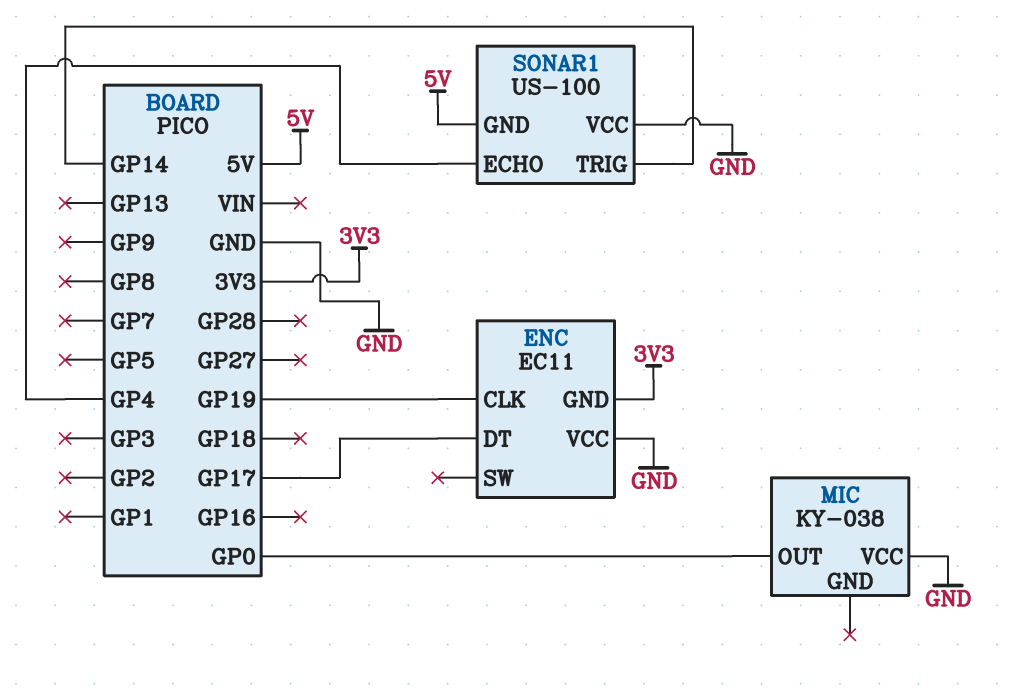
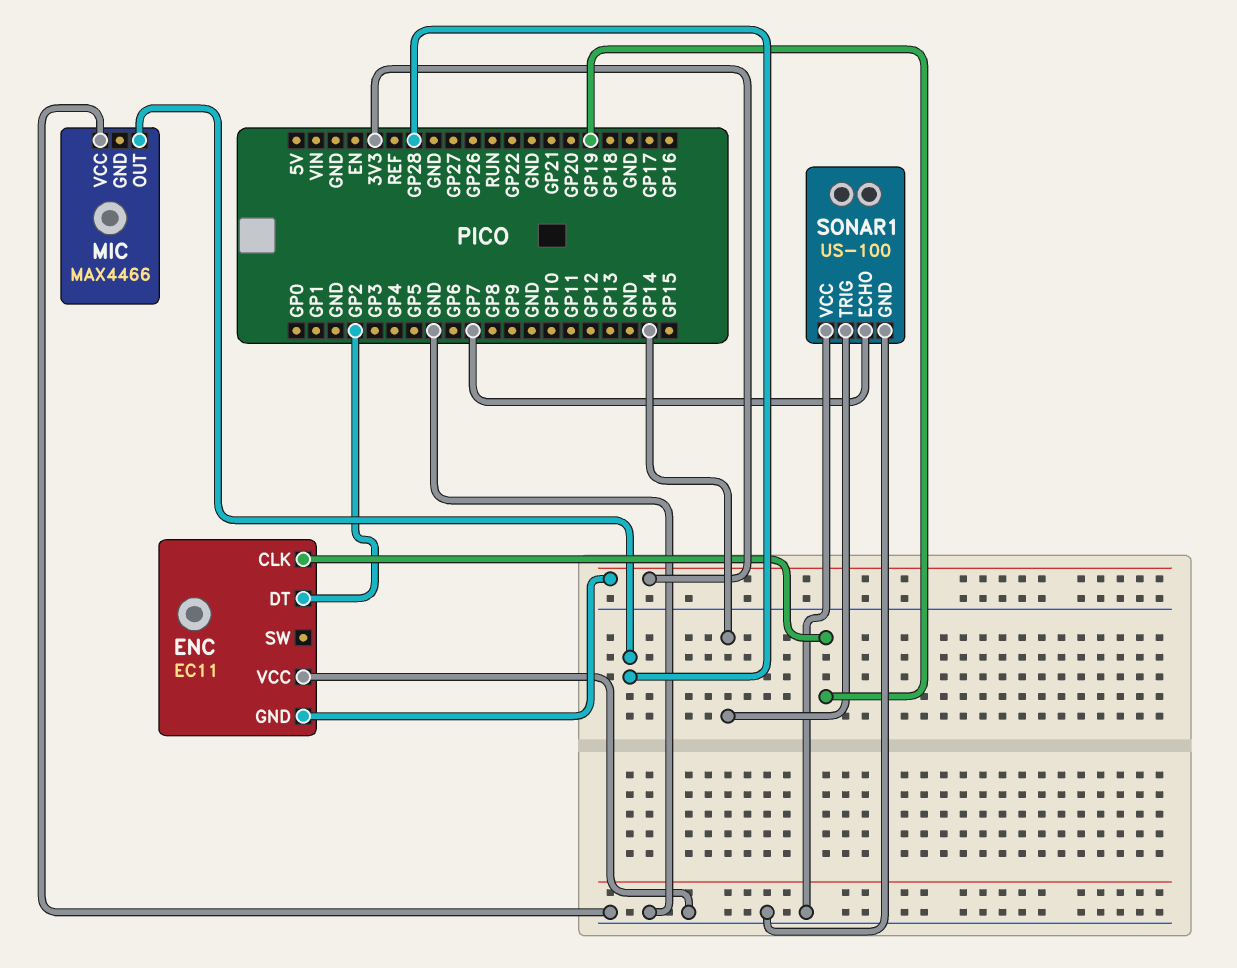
ENC pin DT: GP17 -> GP2
MIC: KY-038 -> MAX4466
MIC pin OUT: GP0 -> GP28
SONAR1 pin ECHO: GP4 -> GP7
SONAR1 pin GND: 5V -> GND

